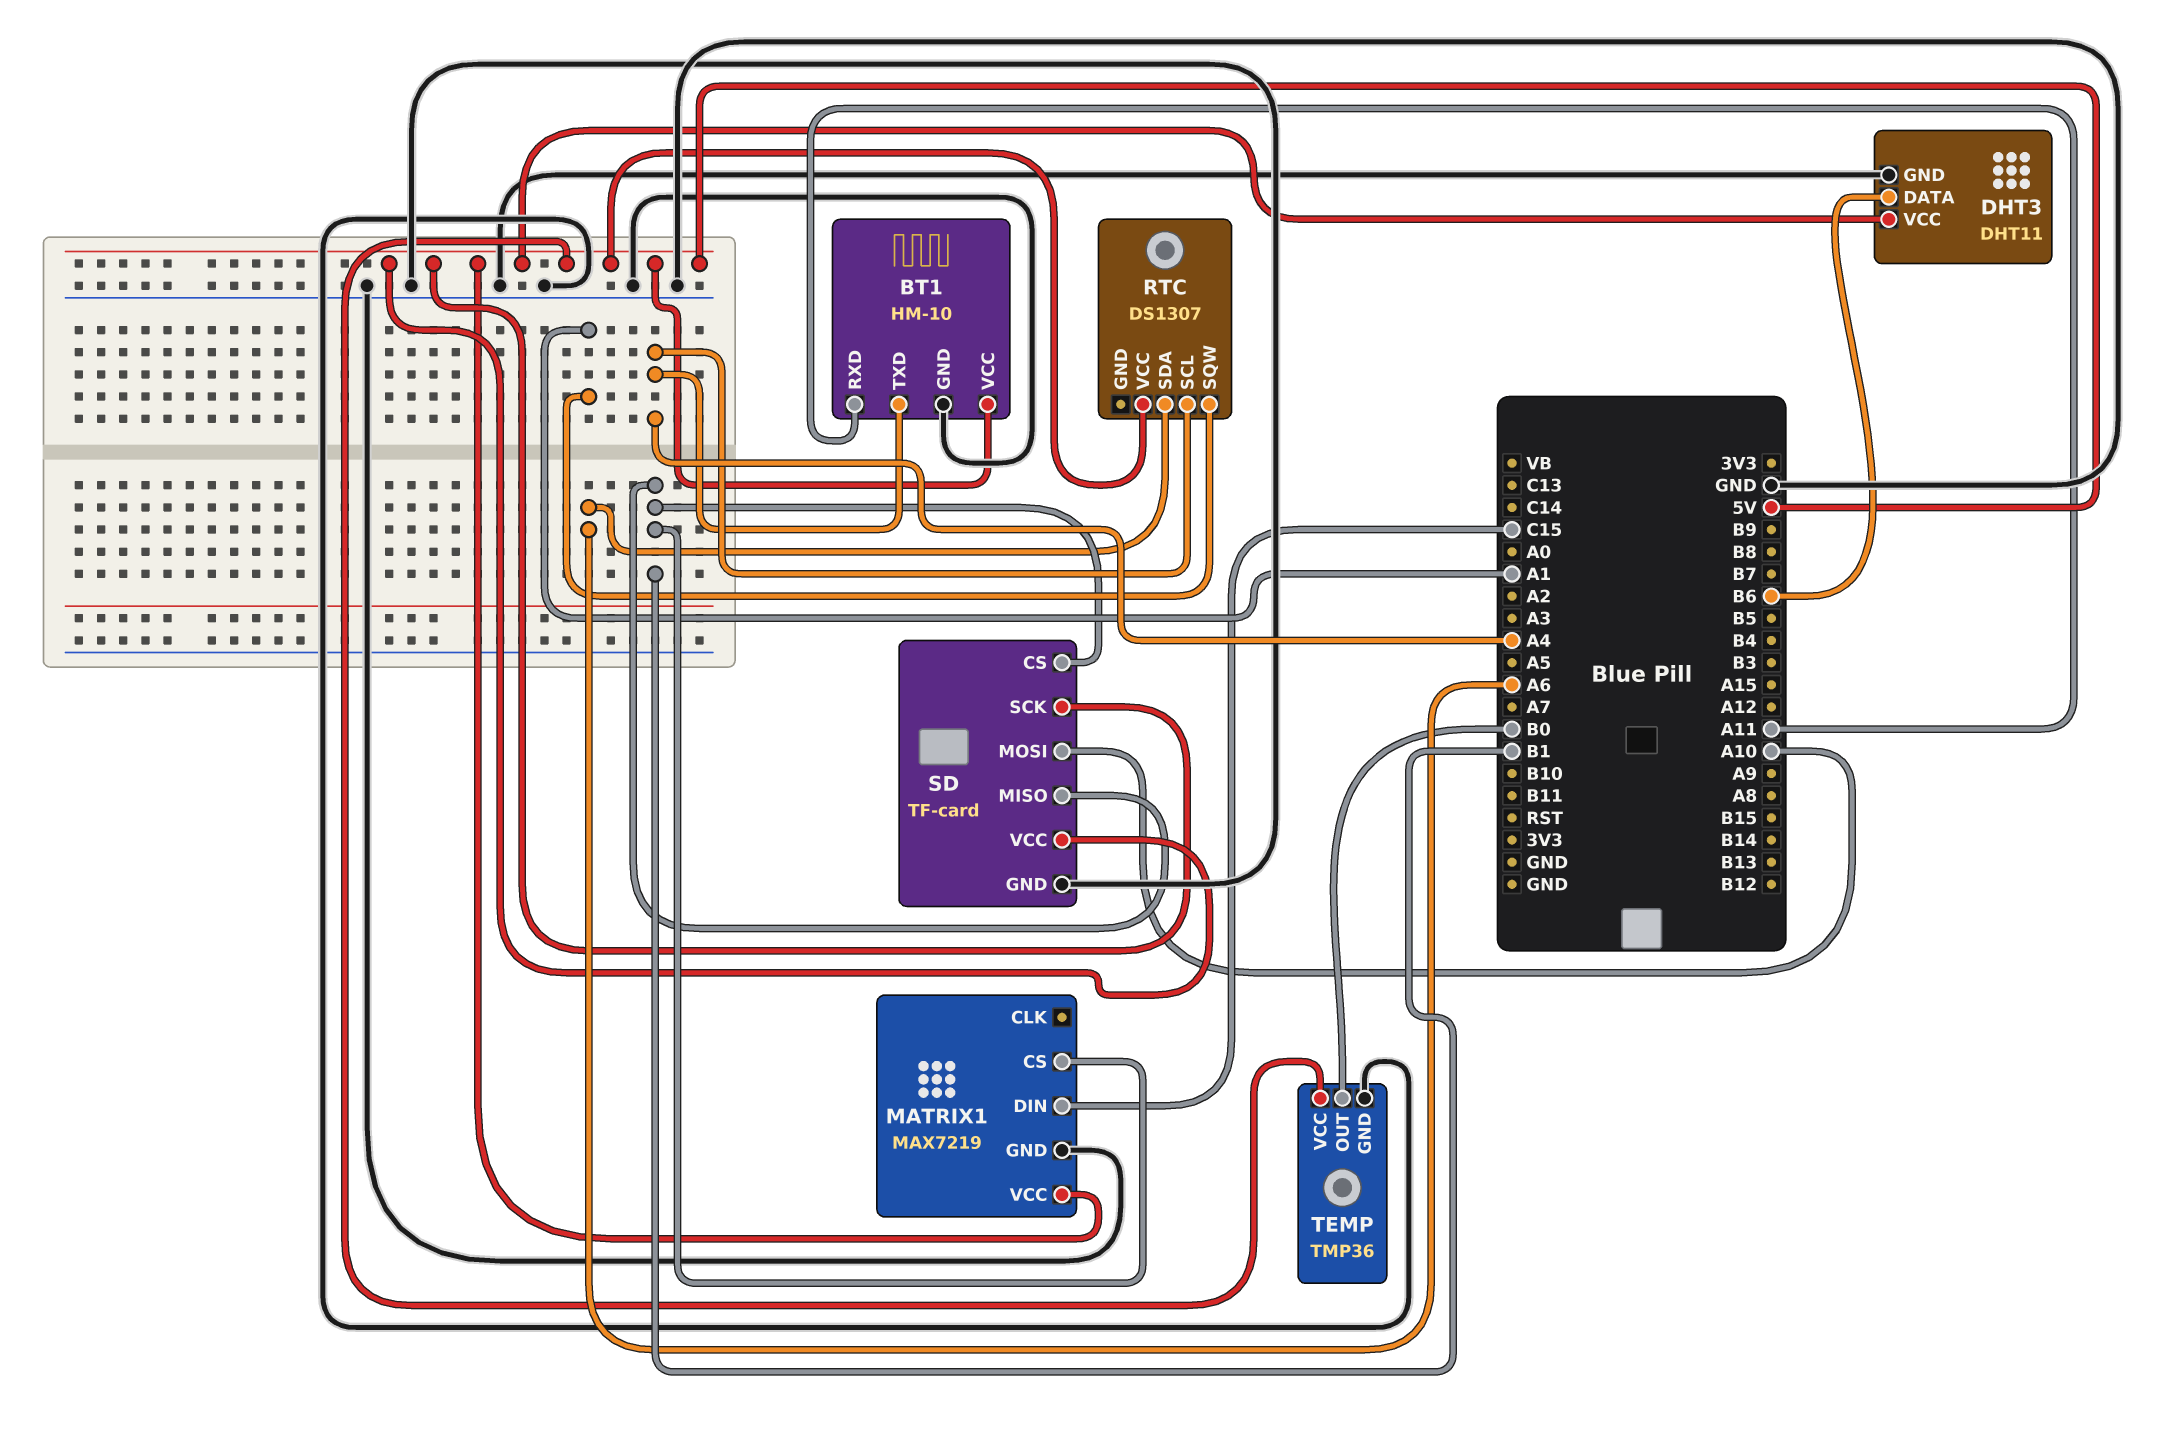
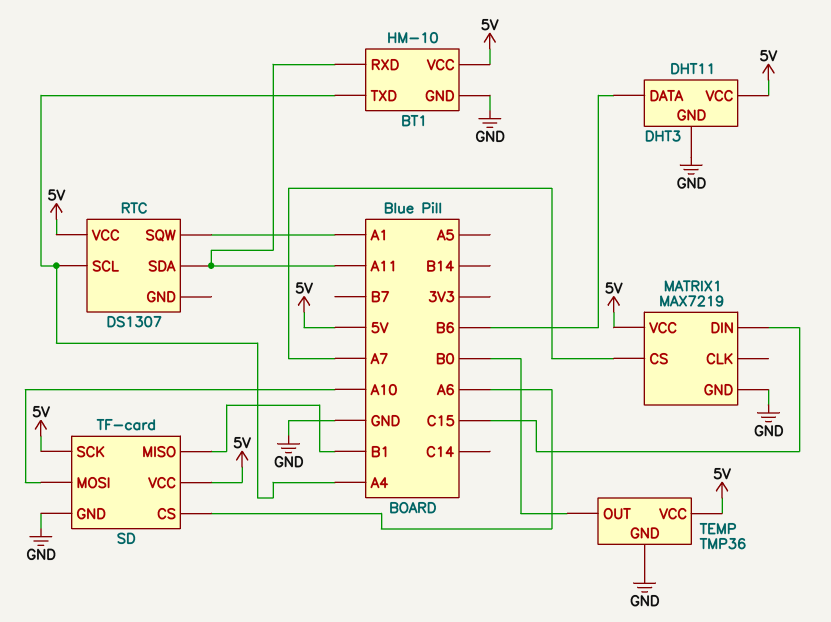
MATRIX1 pin CS: B1 -> A7
RTC pin SDA: A6 -> A11
SD pin CS: B1 -> A6

